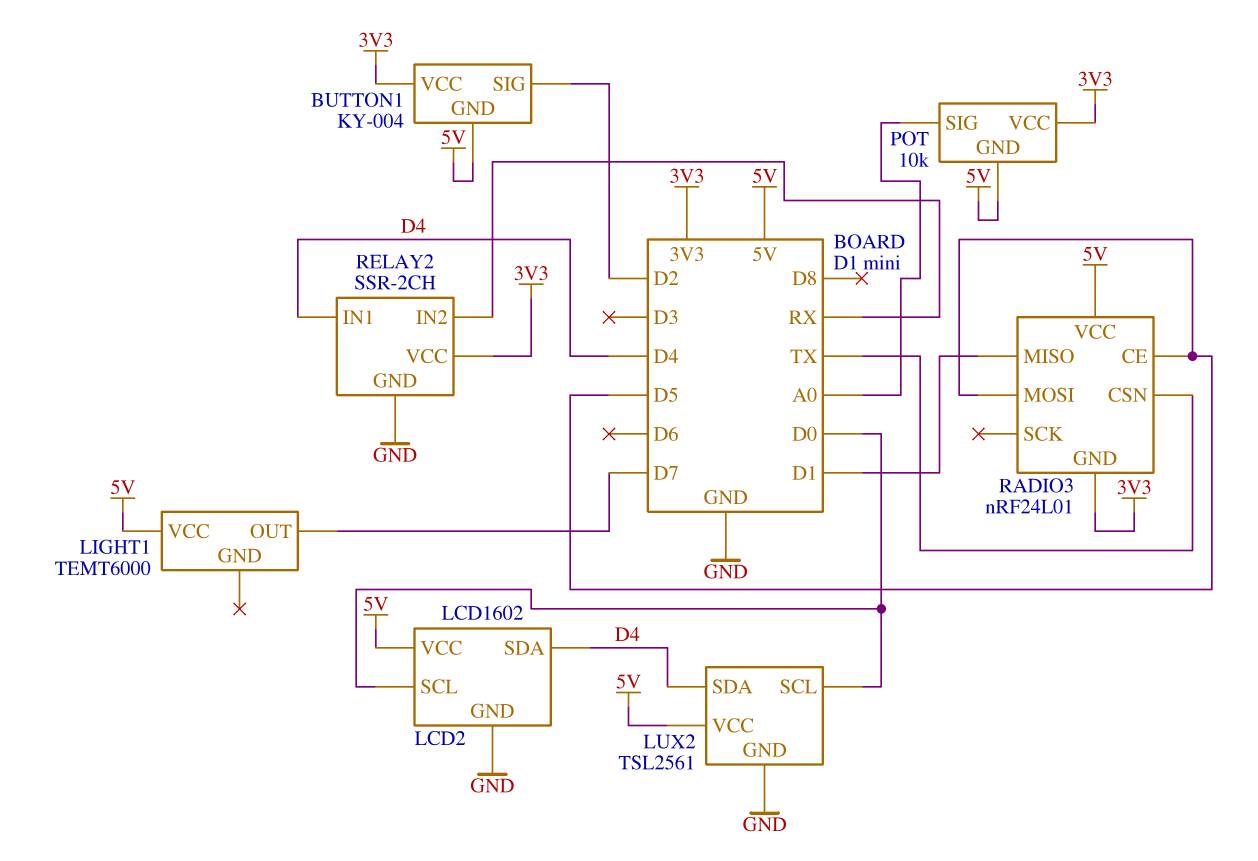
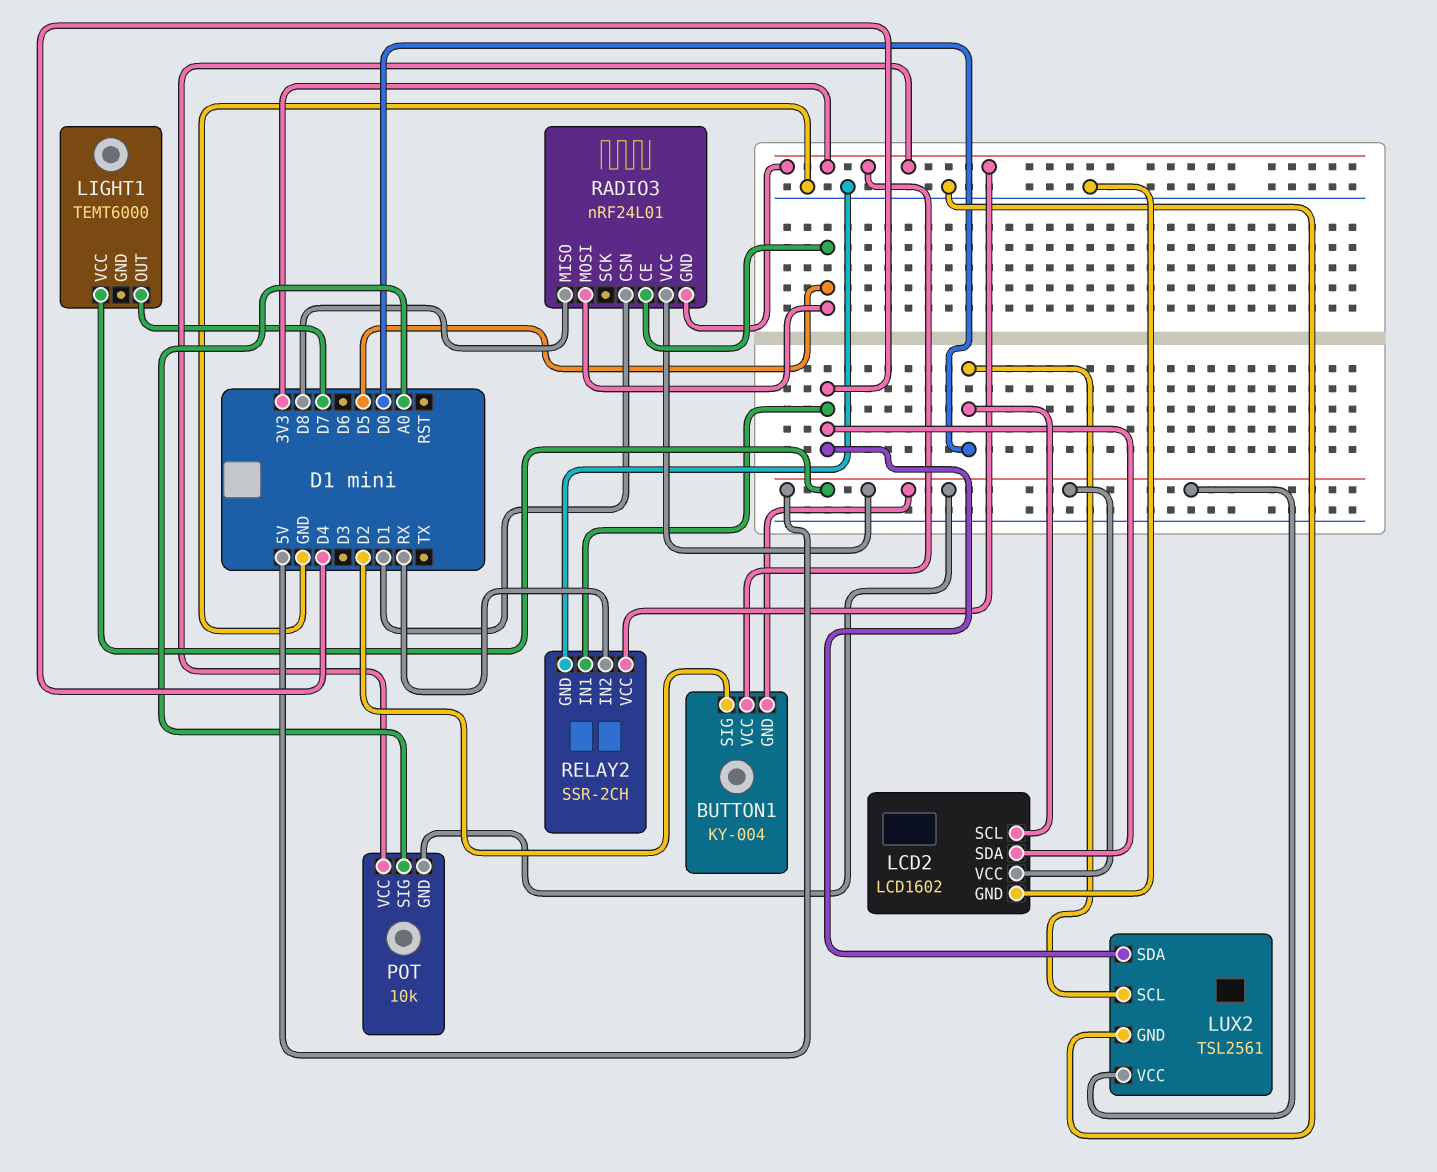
RADIO3 pin CSN: TX -> D1
RADIO3 pin MISO: D1 -> D8

